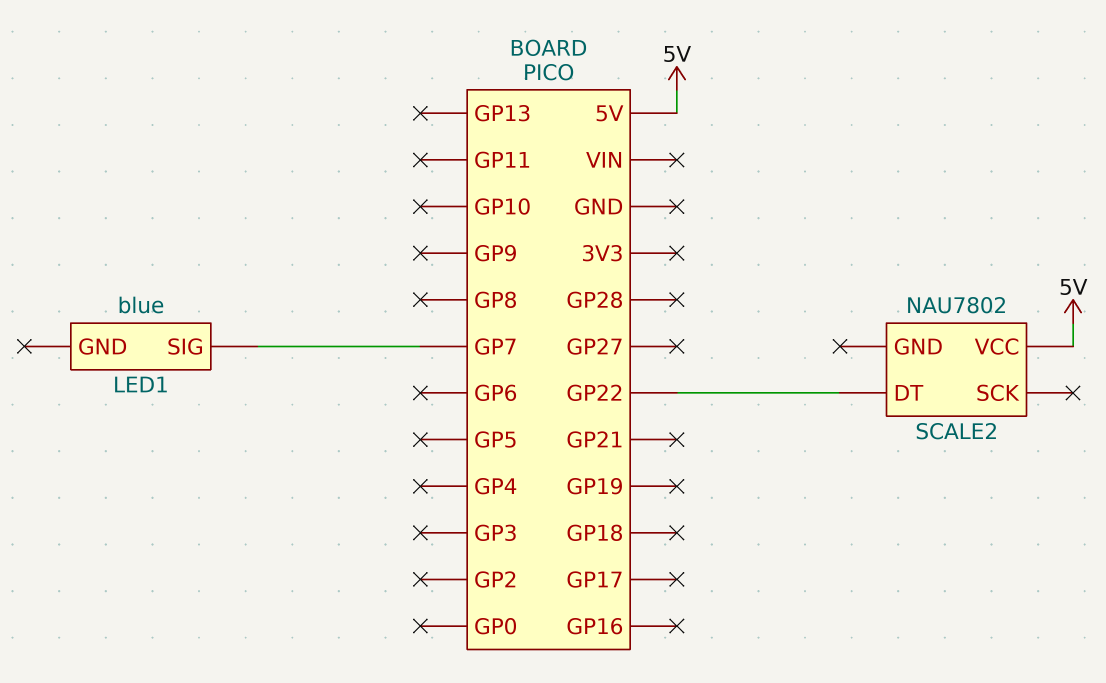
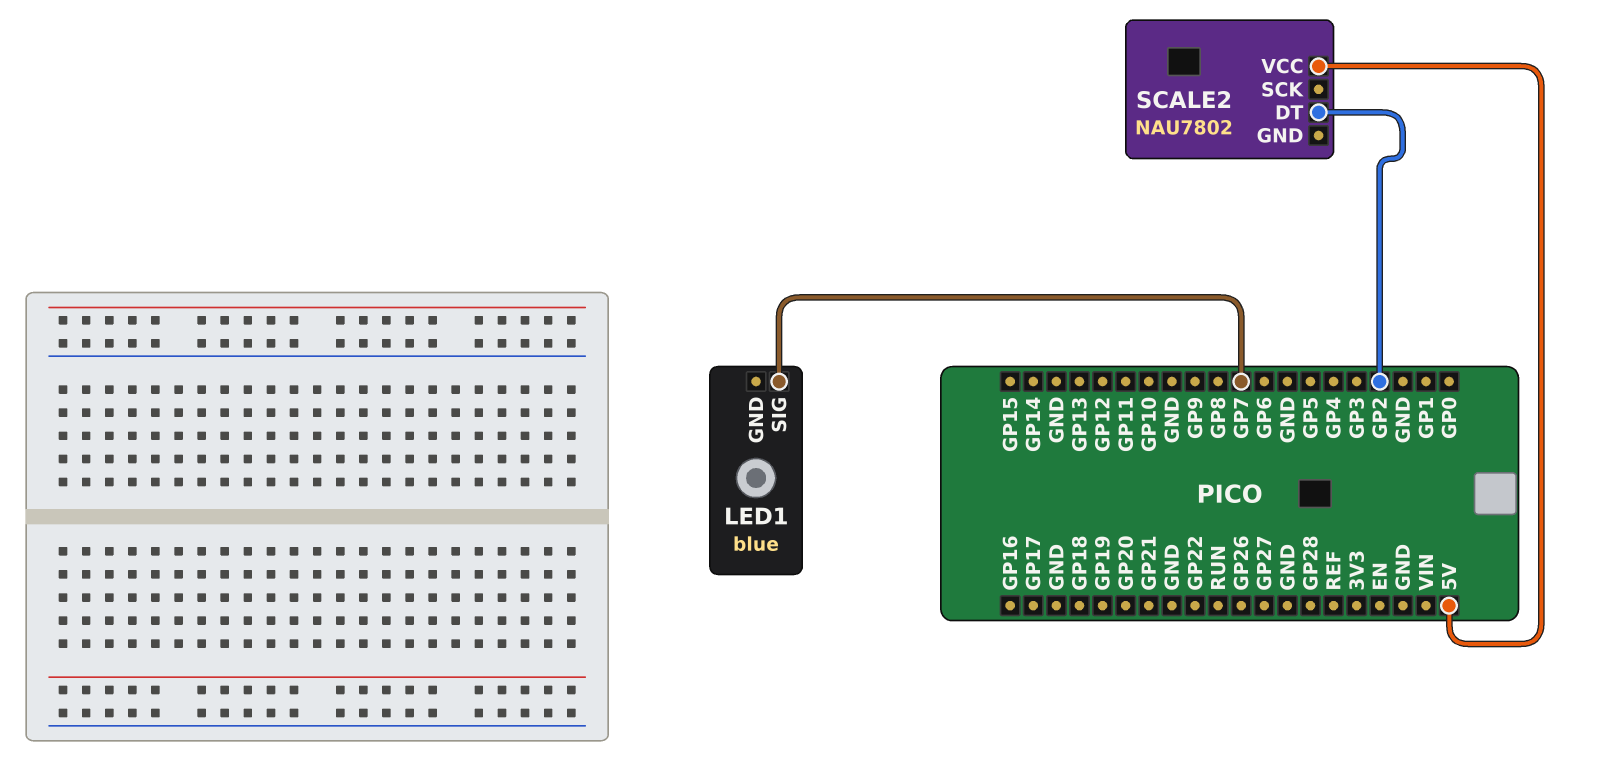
SCALE2 pin DT: GP22 -> GP2

